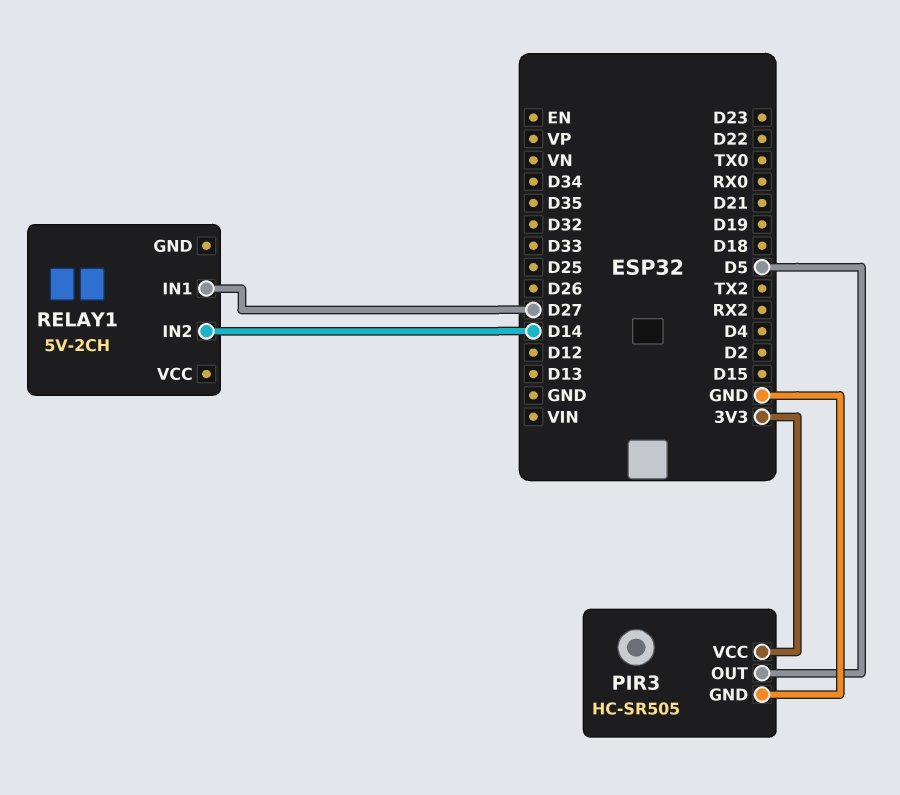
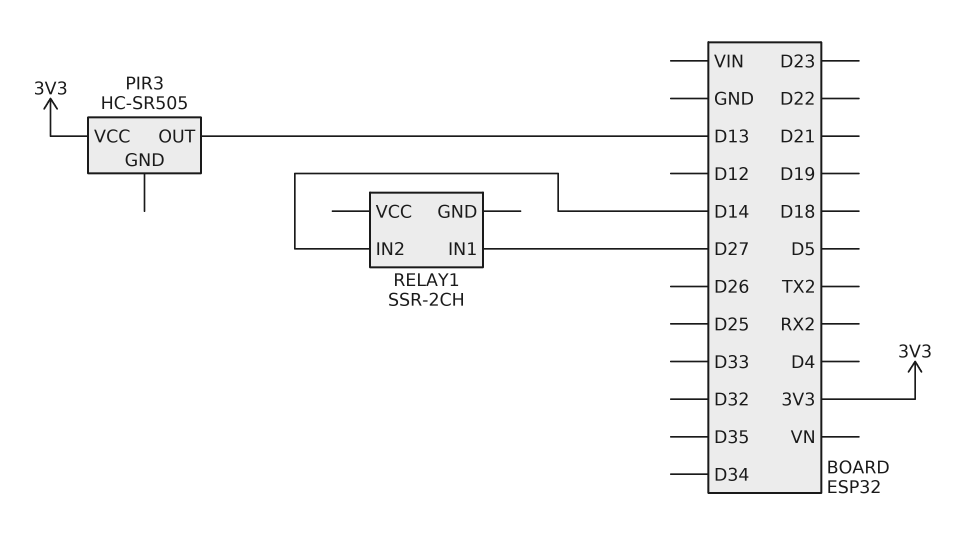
PIR3 pin GND: GND -> none
PIR3 pin OUT: D5 -> D13
RELAY1: 5V-2CH -> SSR-2CH

